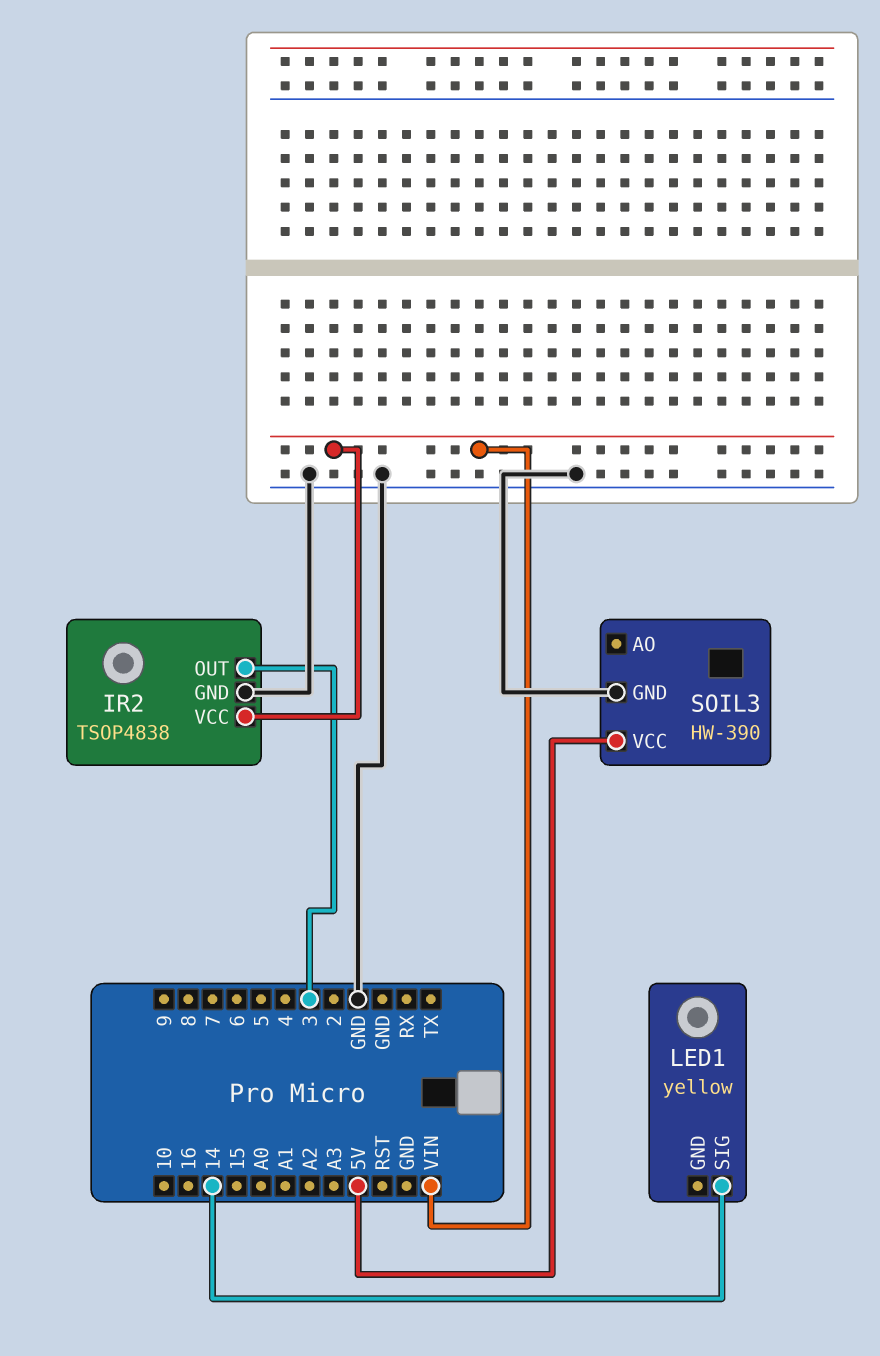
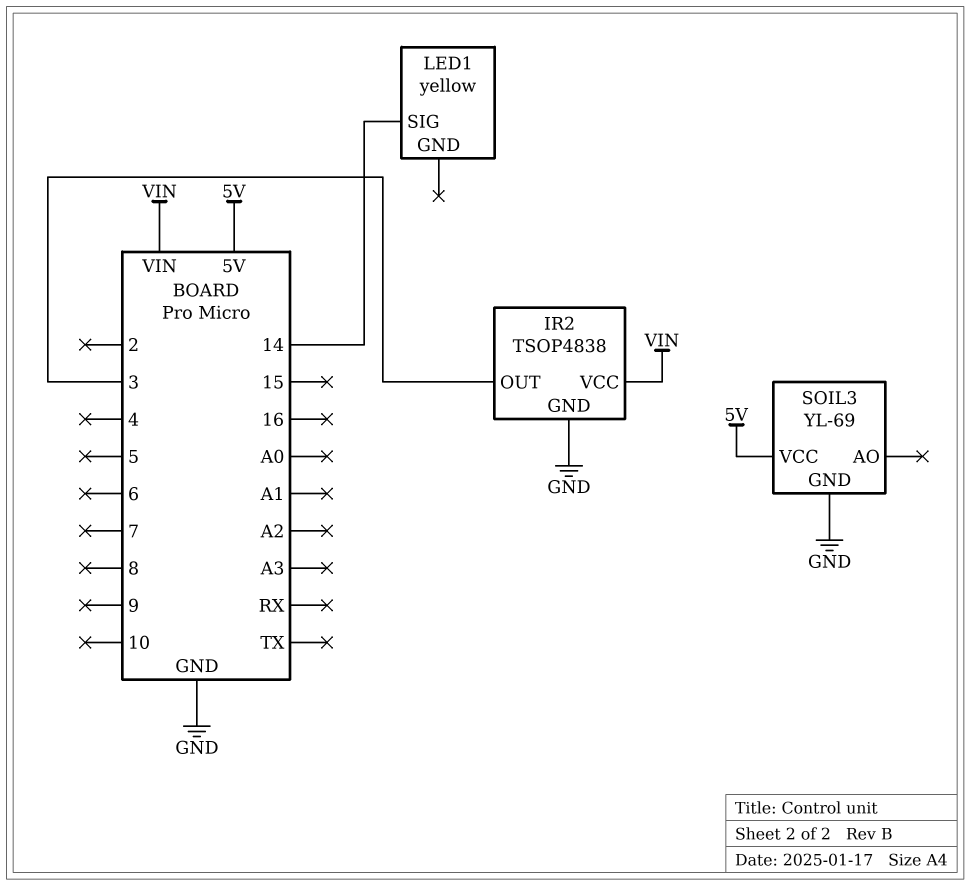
SOIL3: HW-390 -> YL-69

